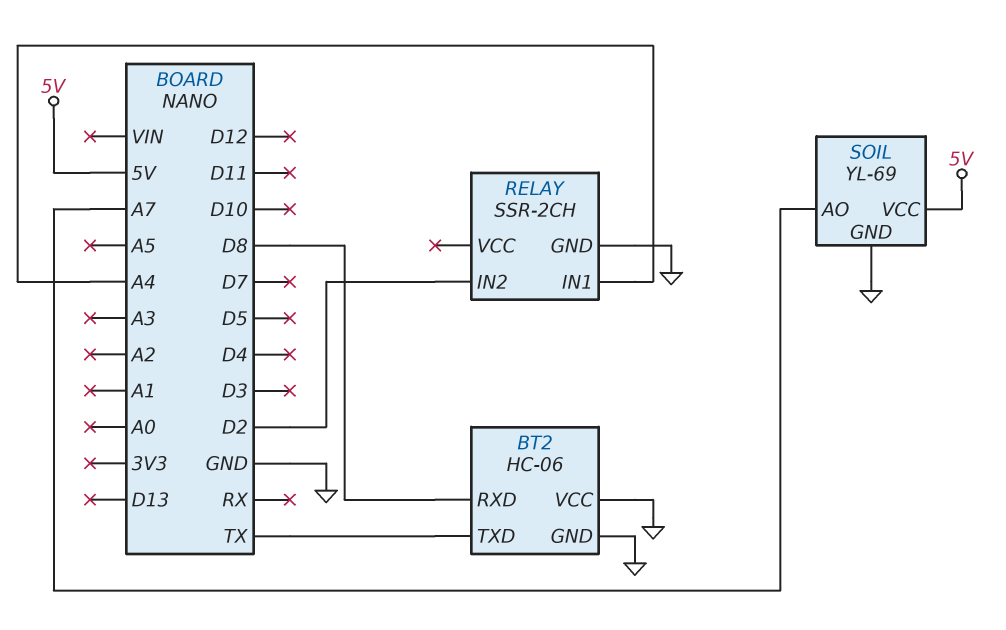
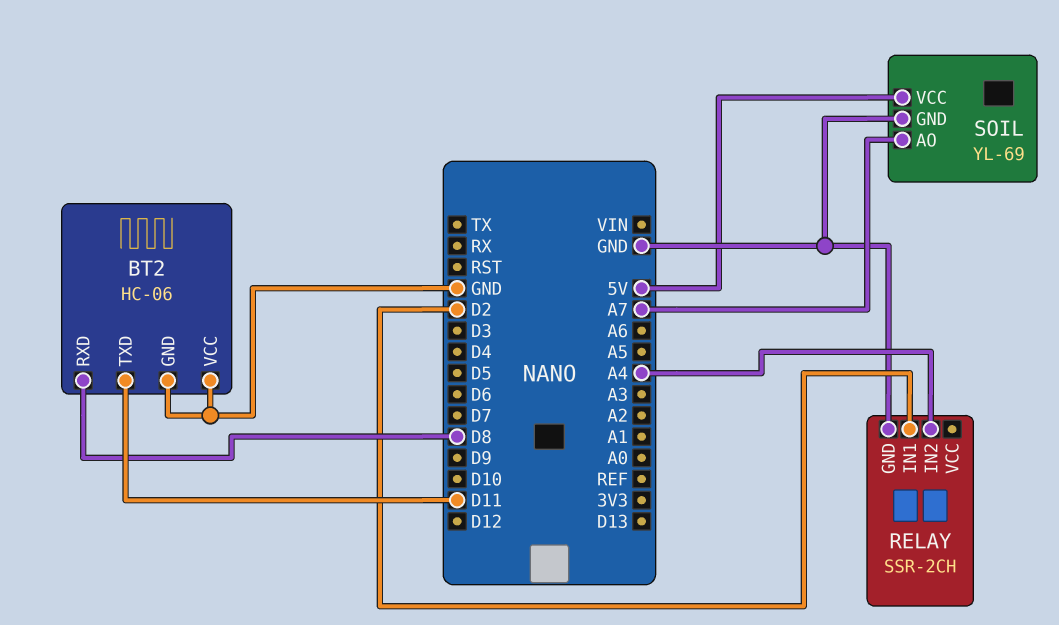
BT2 pin TXD: TX -> D11
RELAY pin IN1: A4 -> D2
RELAY pin IN2: D2 -> A4

